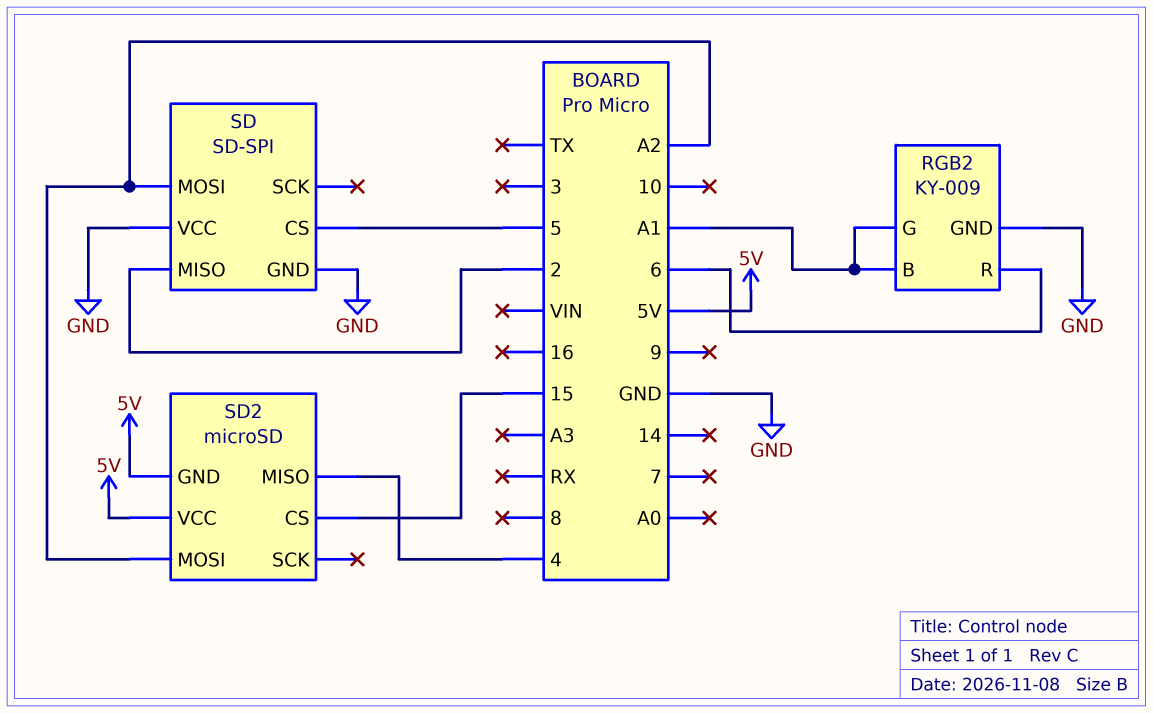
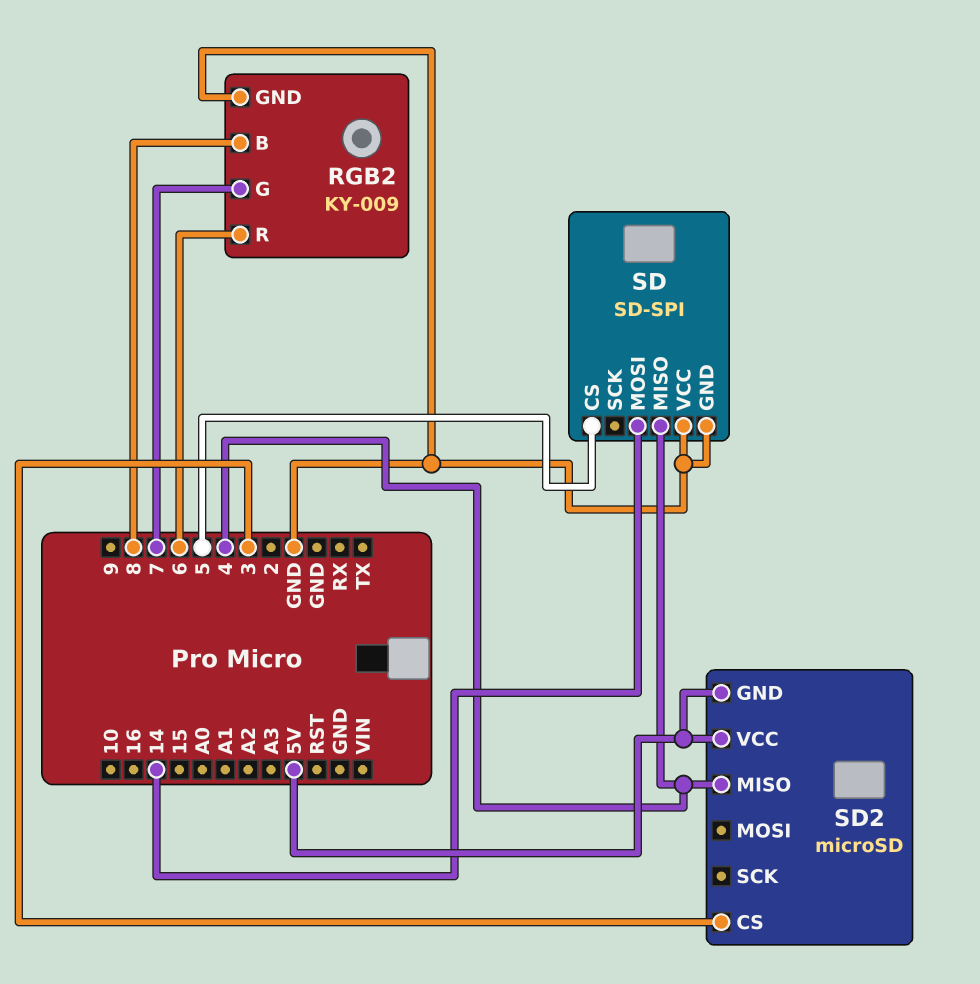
RGB2 pin B: A1 -> 8
RGB2 pin G: A1 -> 7
SD pin MISO: 2 -> 4
SD pin MOSI: A2 -> 14
SD2 pin CS: 15 -> 3
SD2 pin MOSI: A2 -> none

